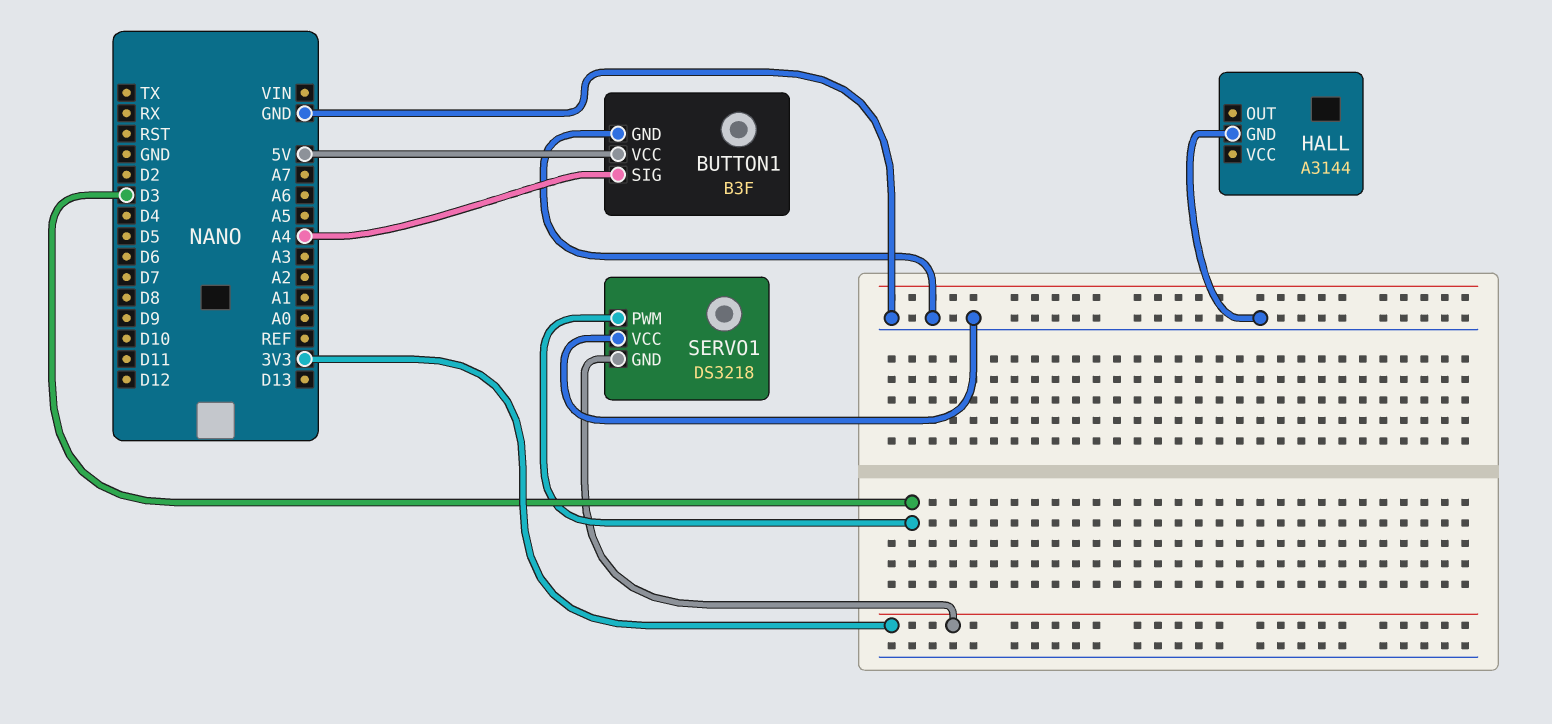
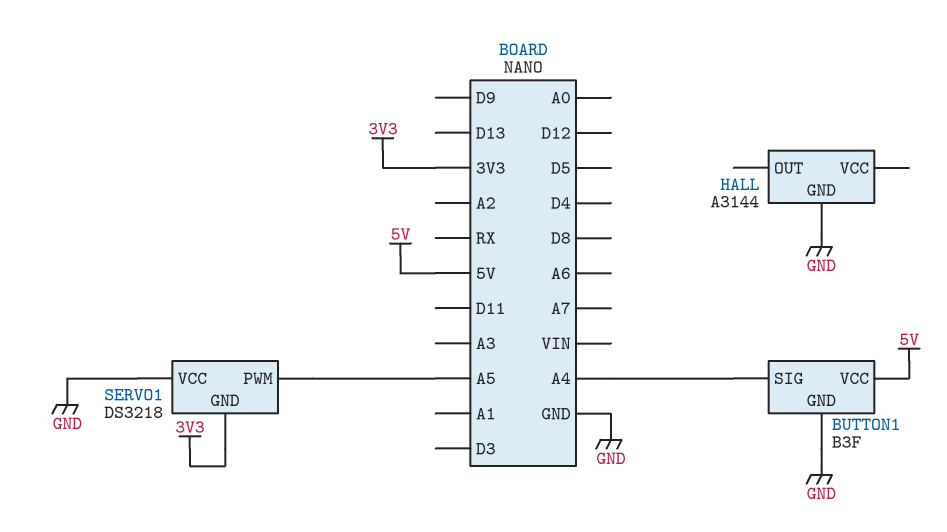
SERVO1 pin PWM: D3 -> A5

